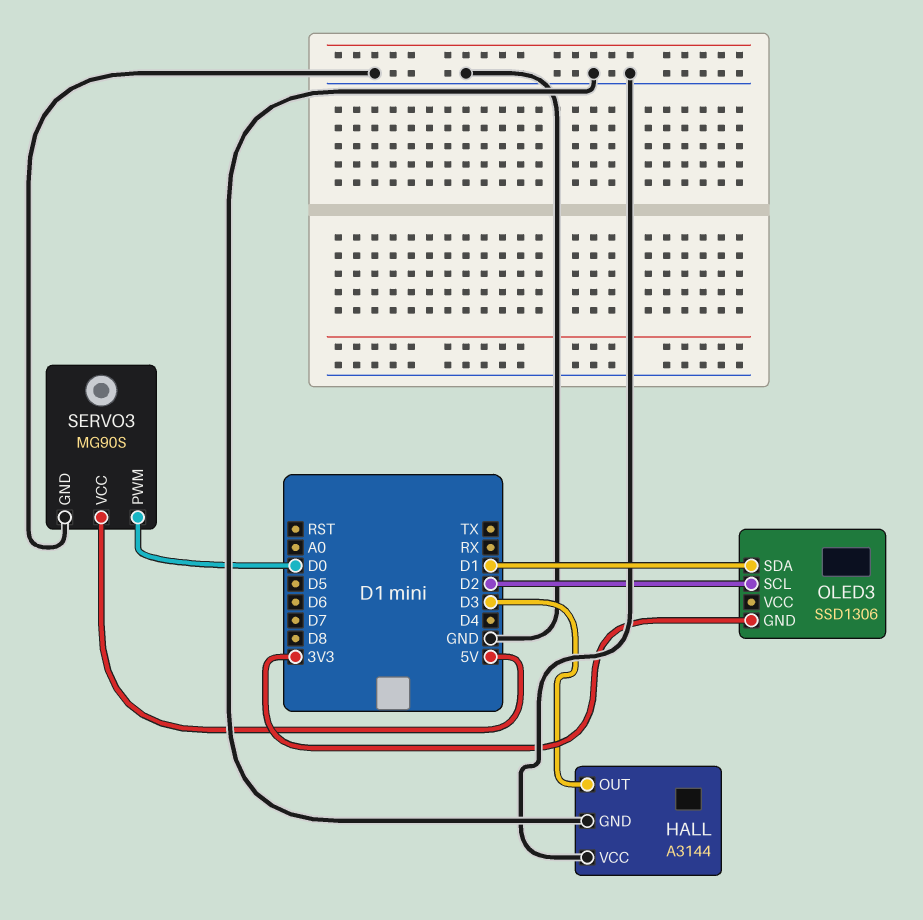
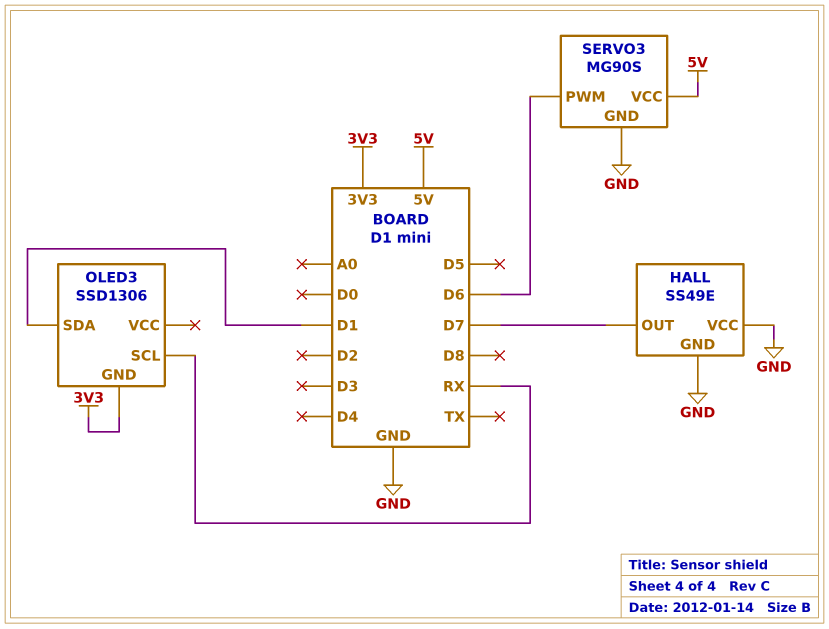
HALL: A3144 -> SS49E
HALL pin OUT: D3 -> D7
OLED3 pin SCL: D2 -> RX
SERVO3 pin PWM: D0 -> D6

